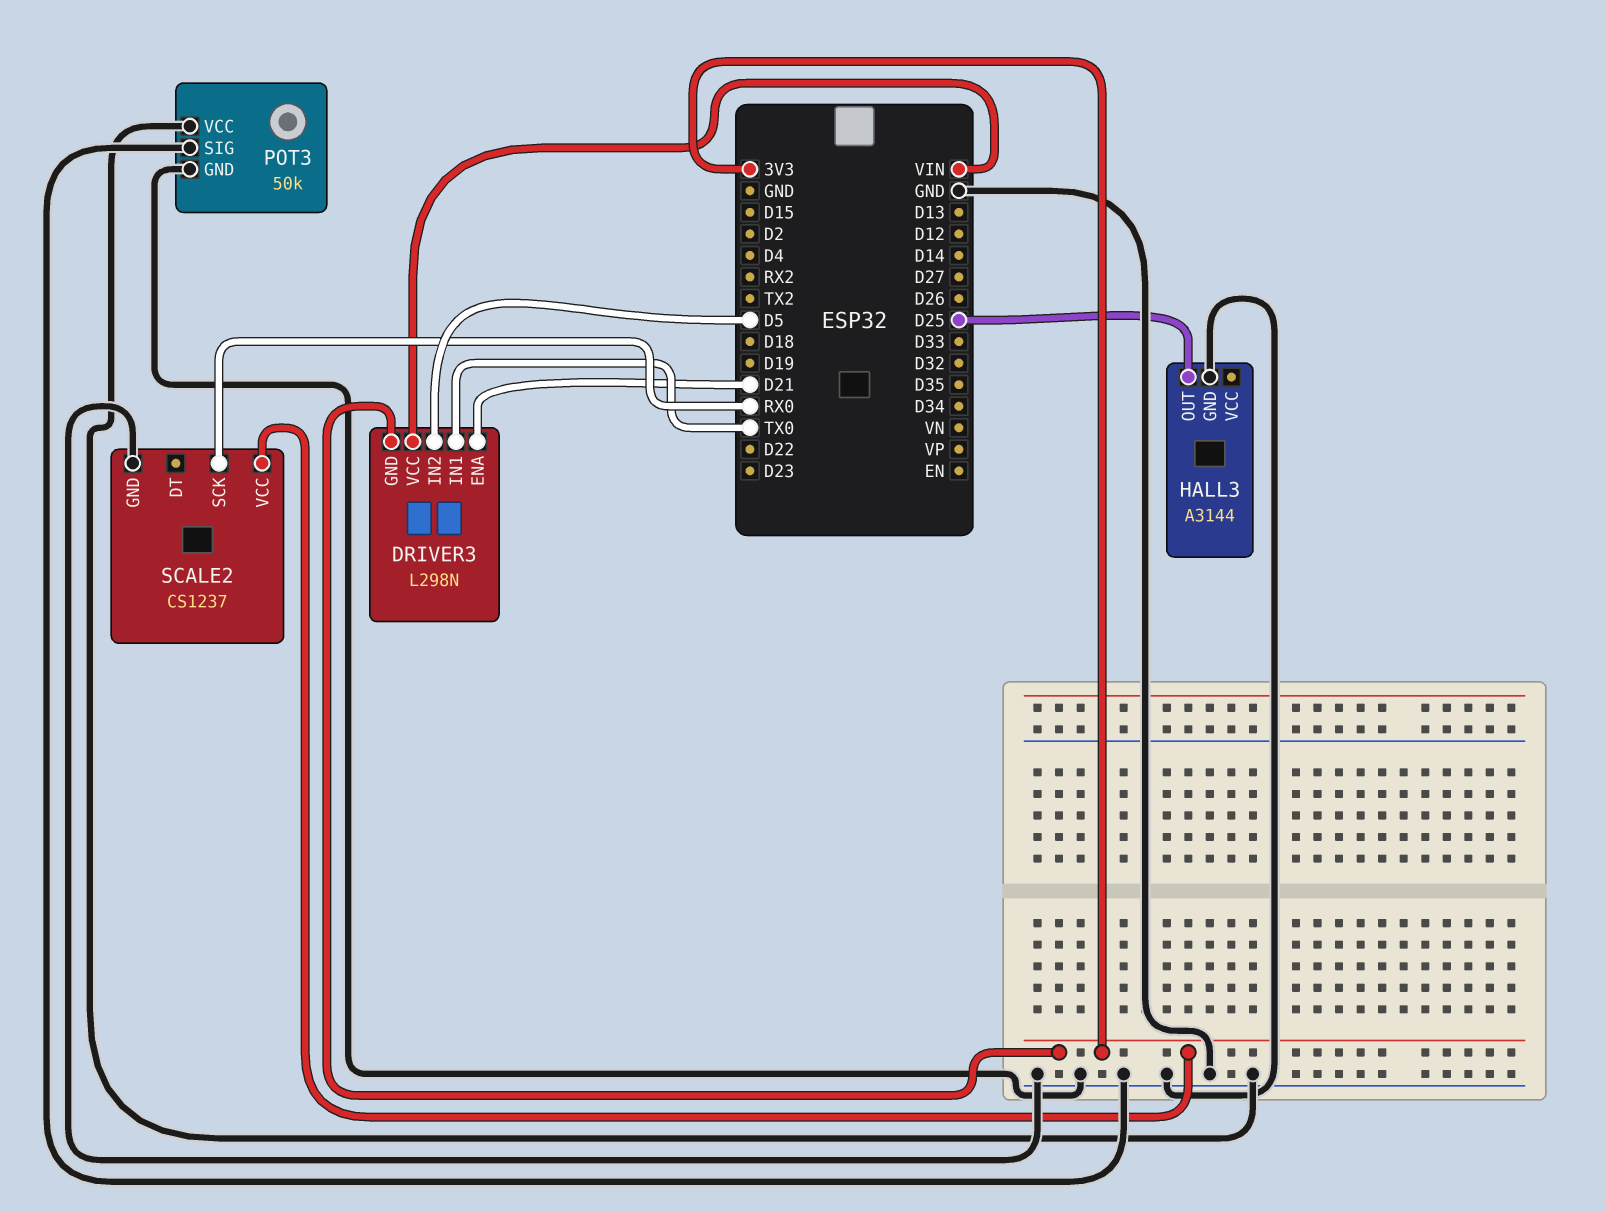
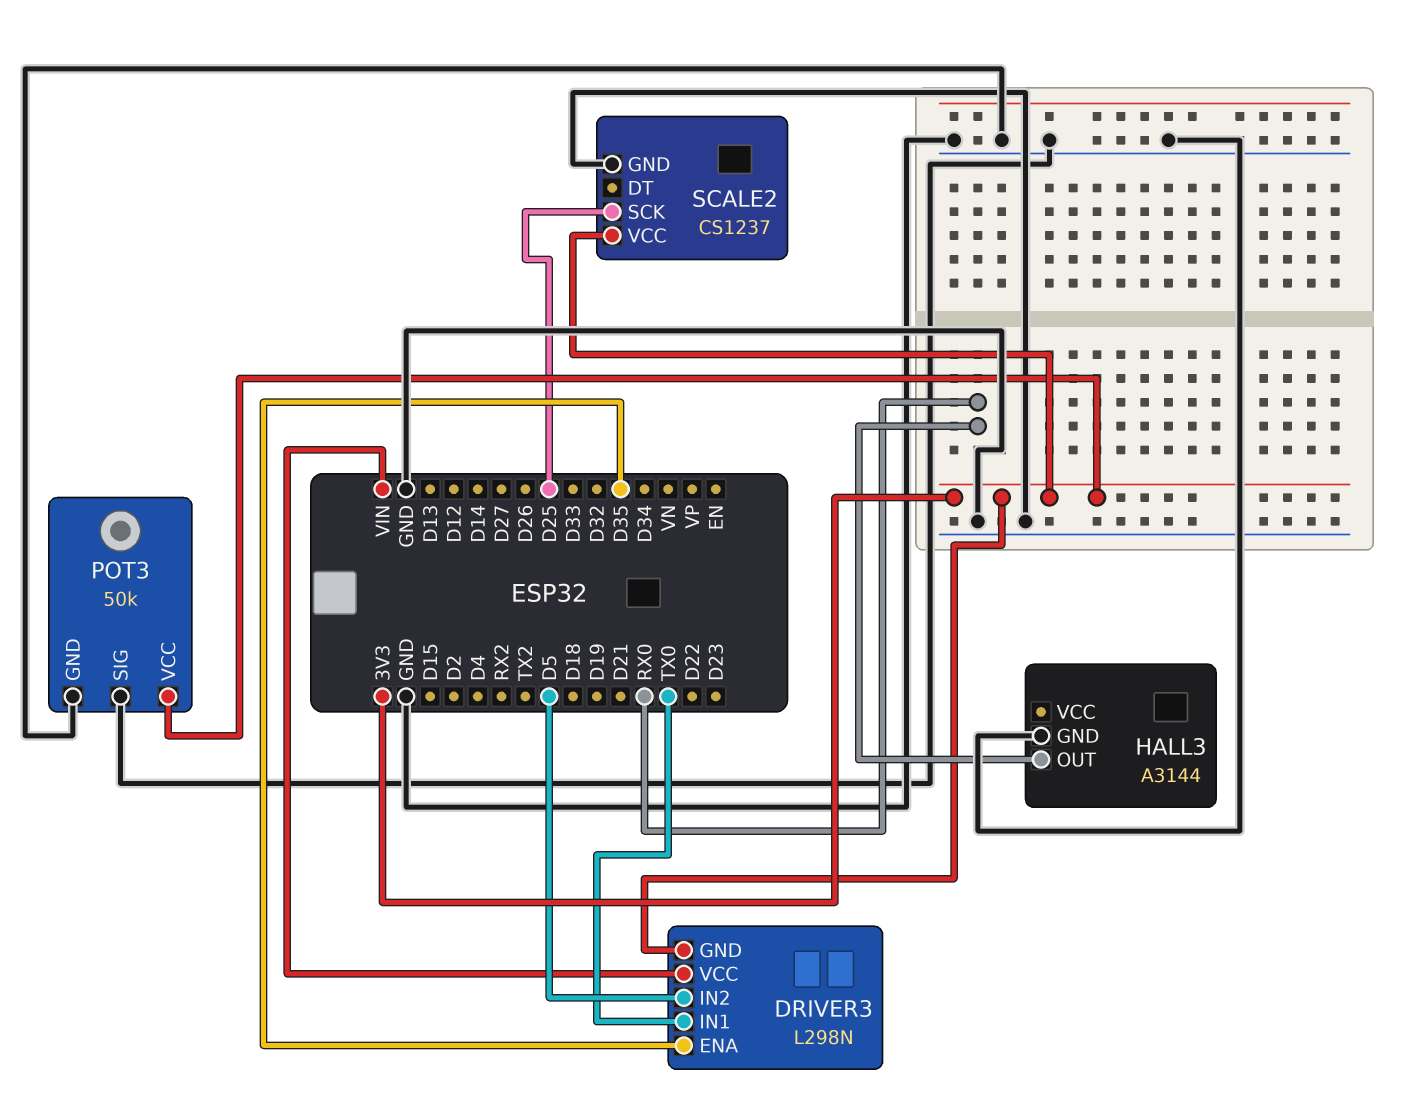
DRIVER3 pin ENA: D21 -> D35
HALL3 pin OUT: D25 -> RX0
POT3 pin VCC: GND -> 3V3
SCALE2 pin SCK: RX0 -> D25

